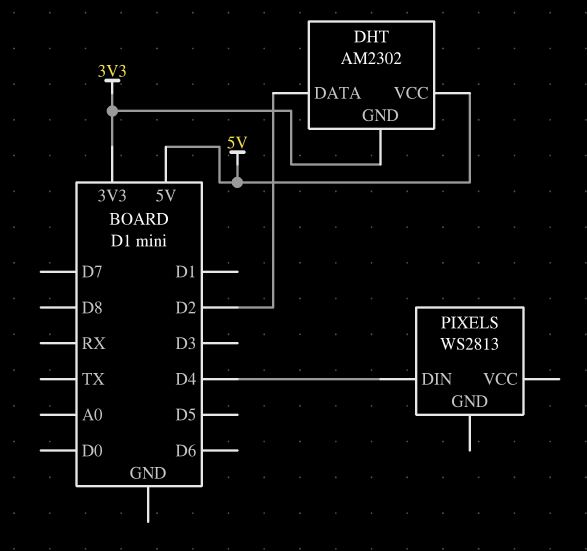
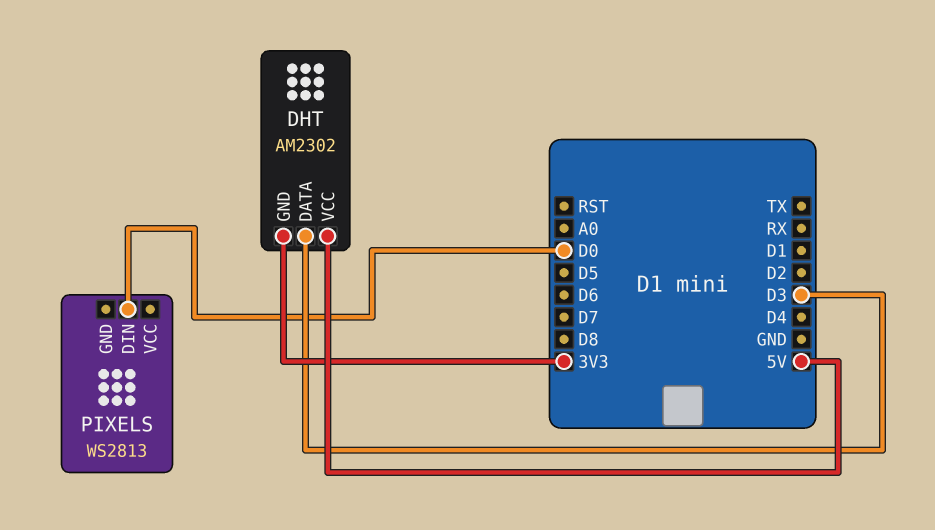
DHT pin DATA: D2 -> D3
PIXELS pin DIN: D4 -> D0

